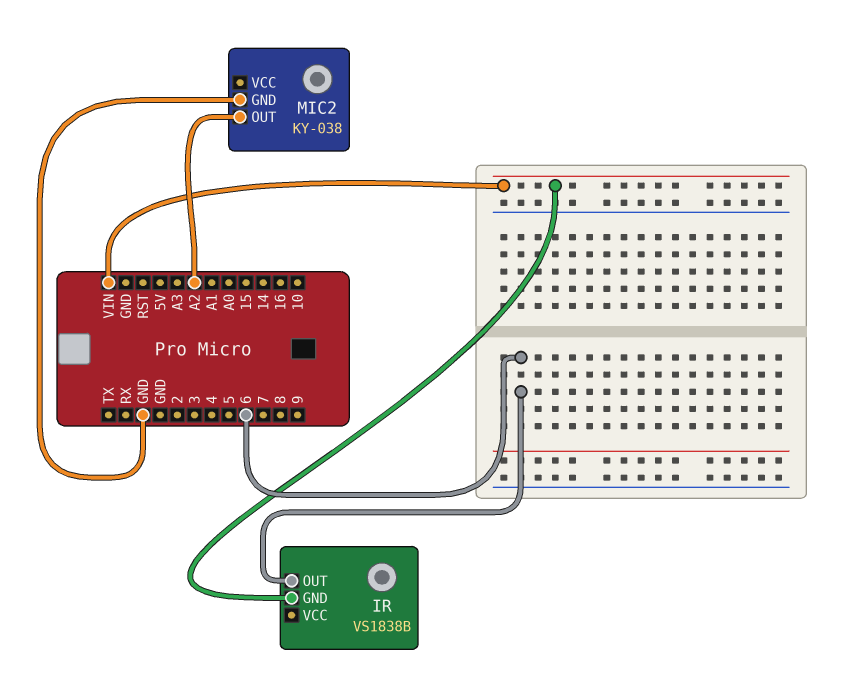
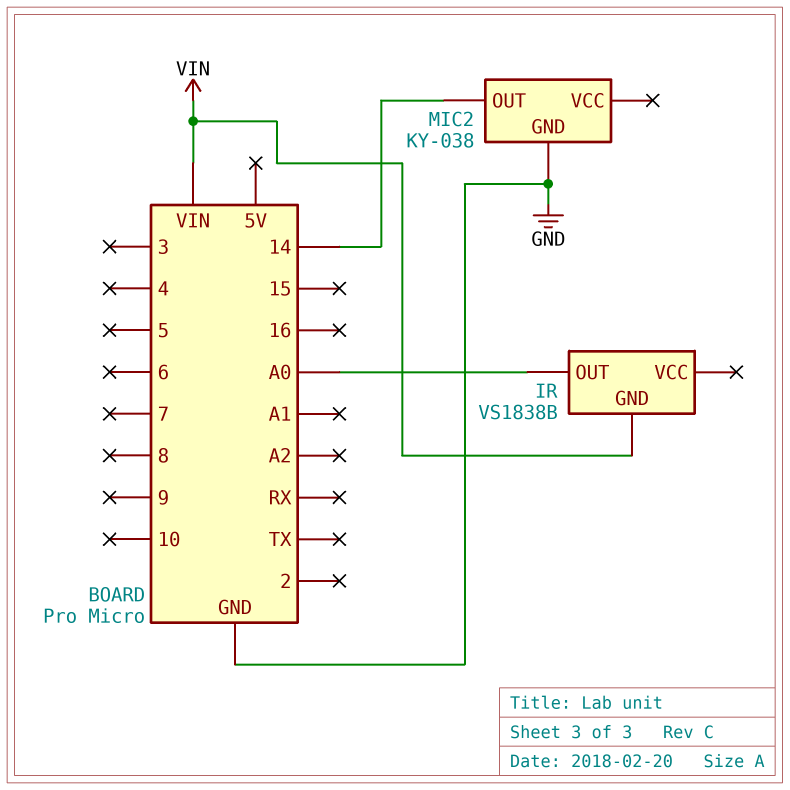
IR pin OUT: 6 -> A0
MIC2 pin OUT: A2 -> 14

